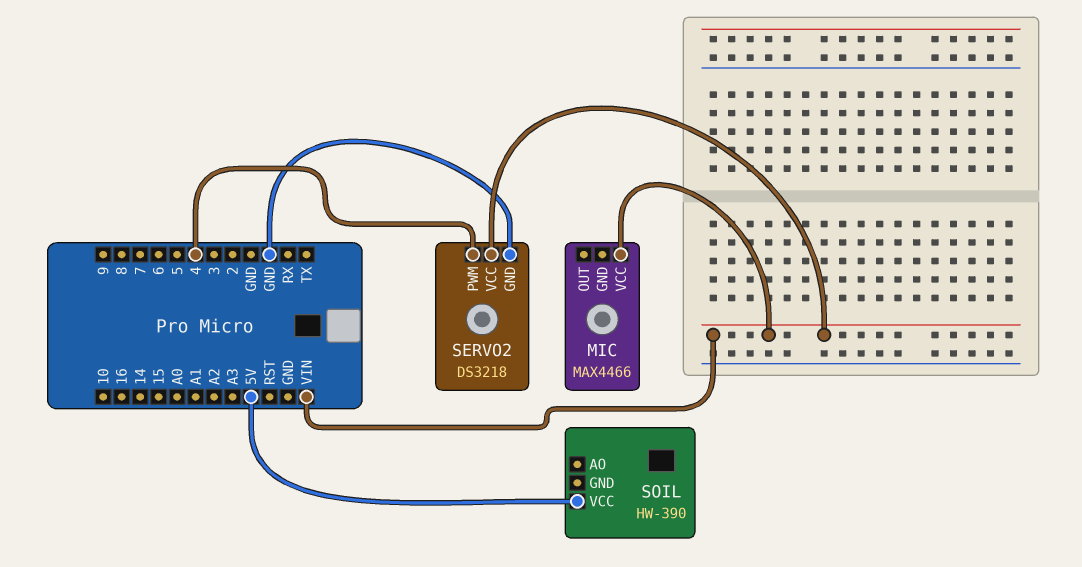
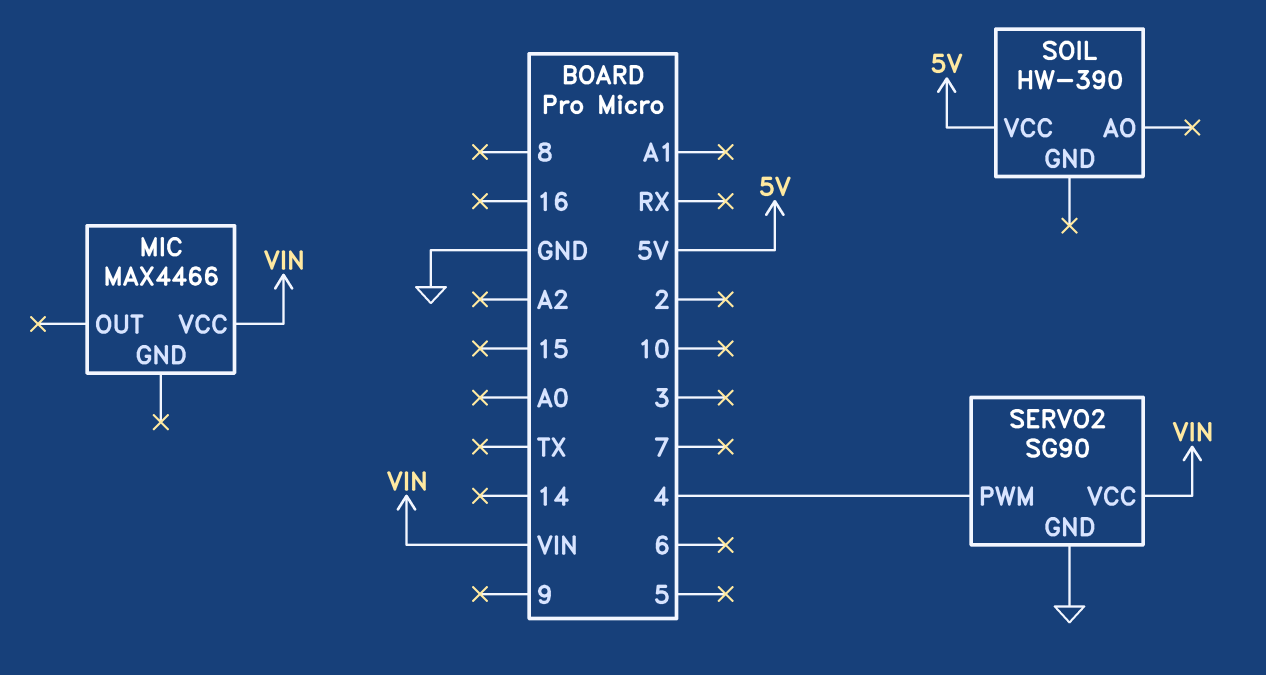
SERVO2: DS3218 -> SG90

